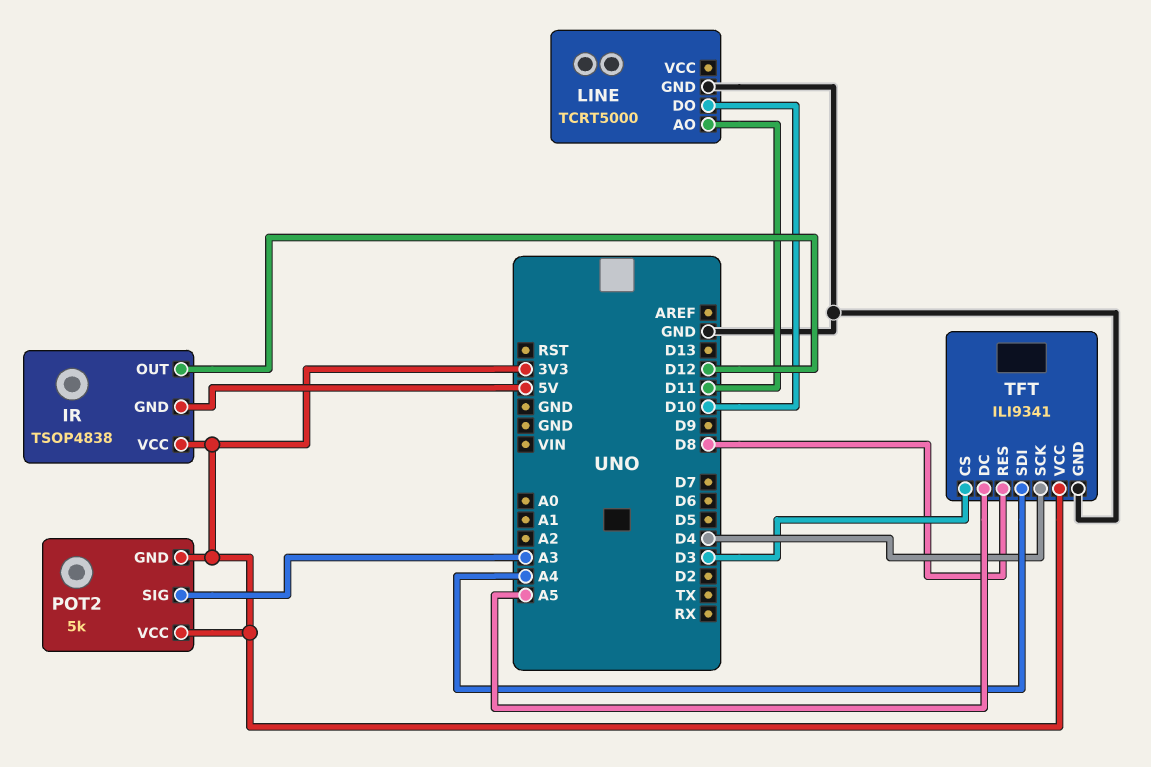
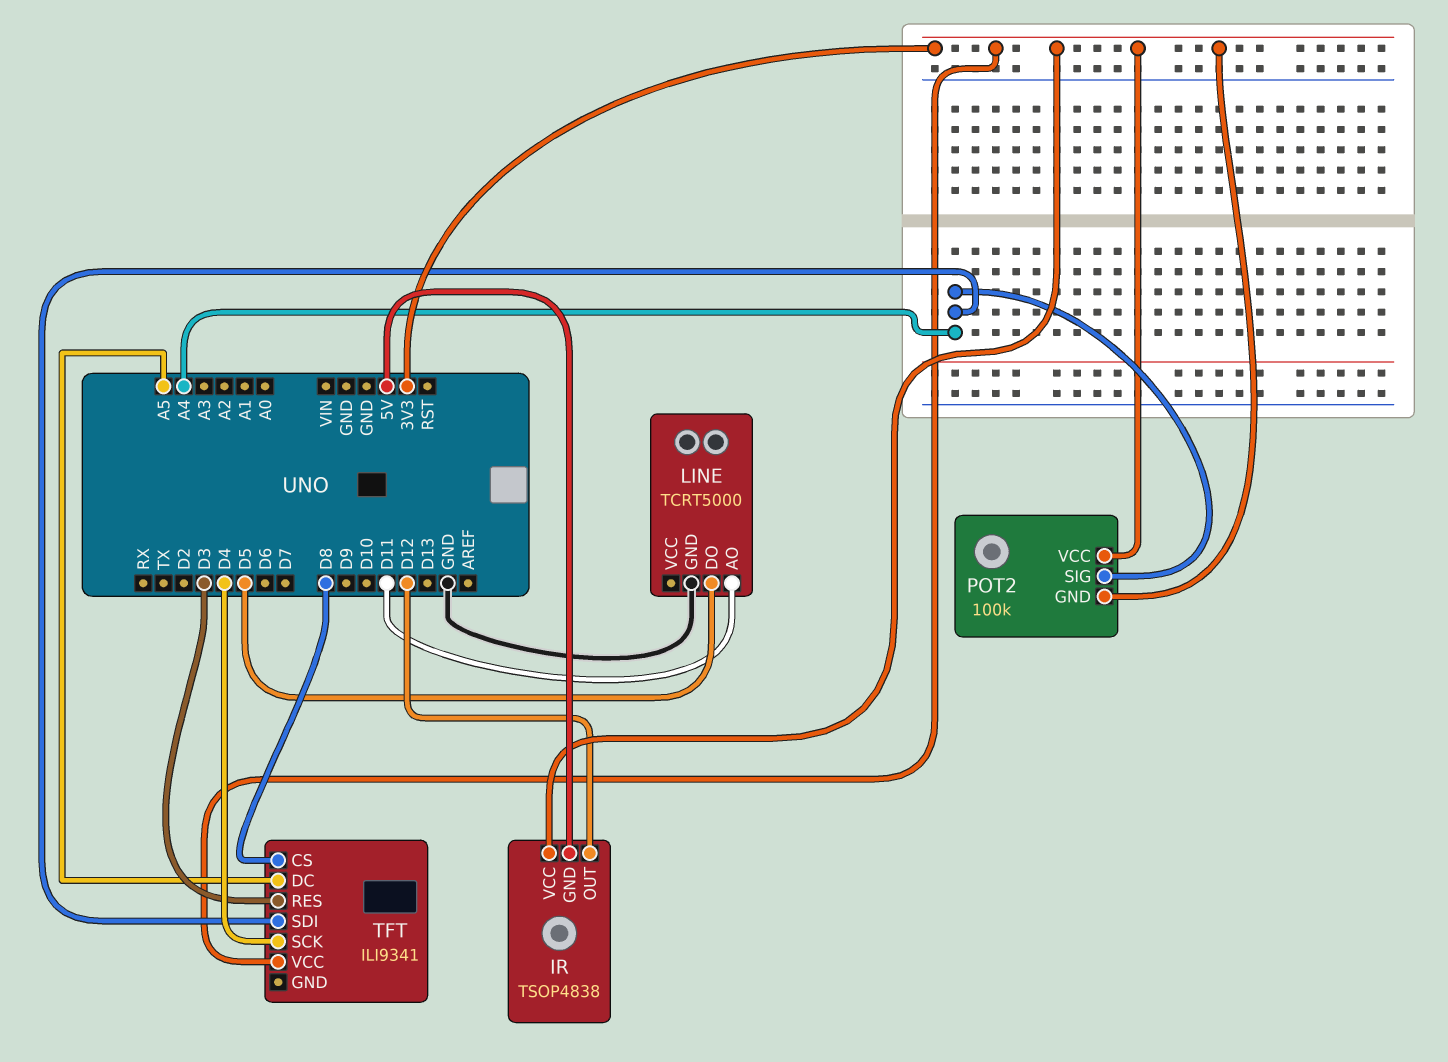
LINE pin DO: D10 -> D5
POT2: 5k -> 100k
POT2 pin SIG: A3 -> A4
TFT pin CS: D3 -> D8
TFT pin GND: GND -> none
TFT pin RES: D8 -> D3

